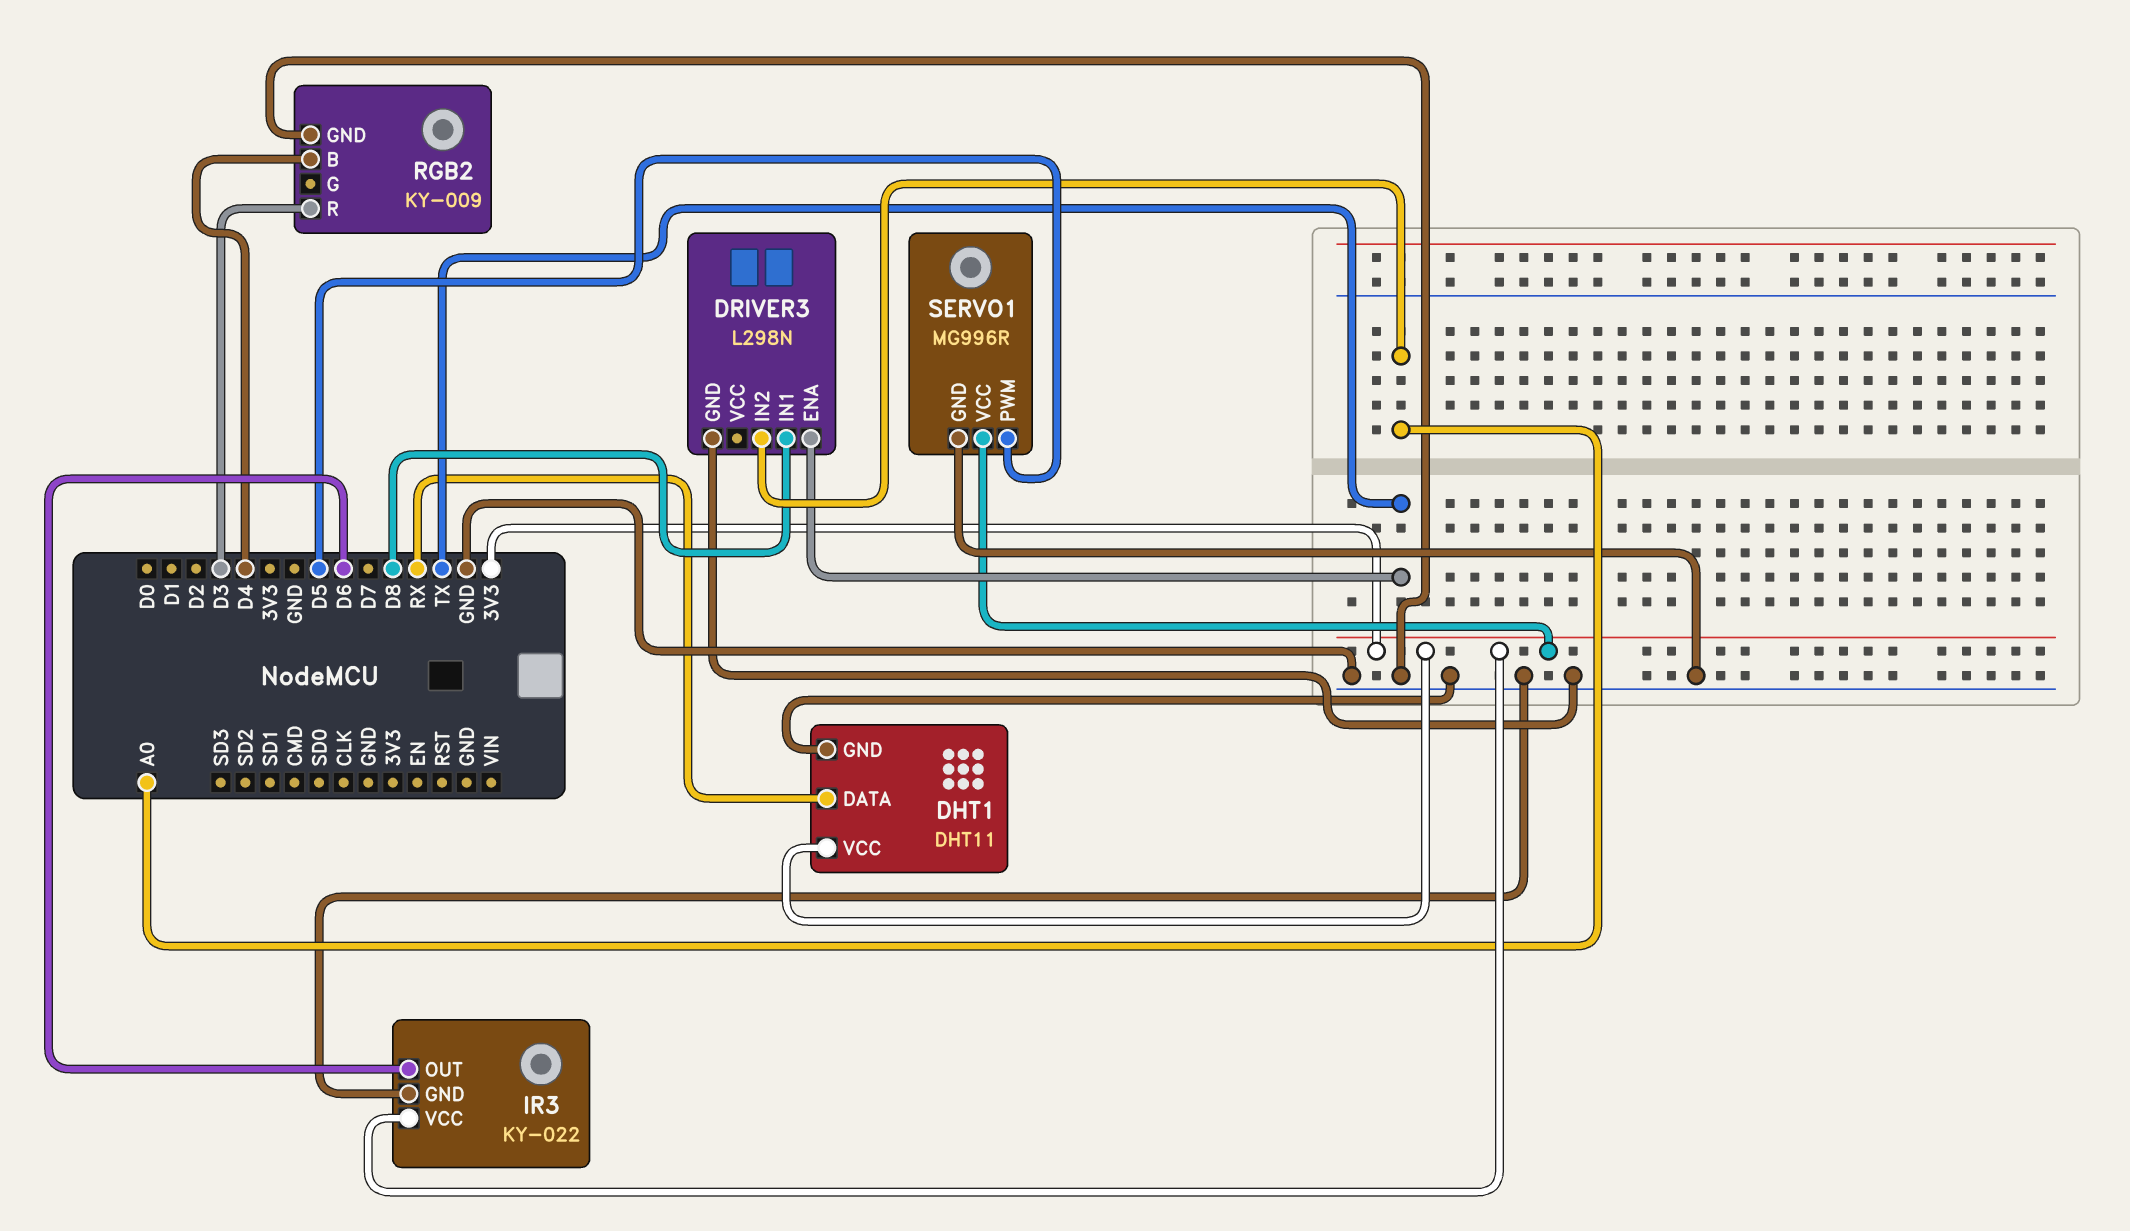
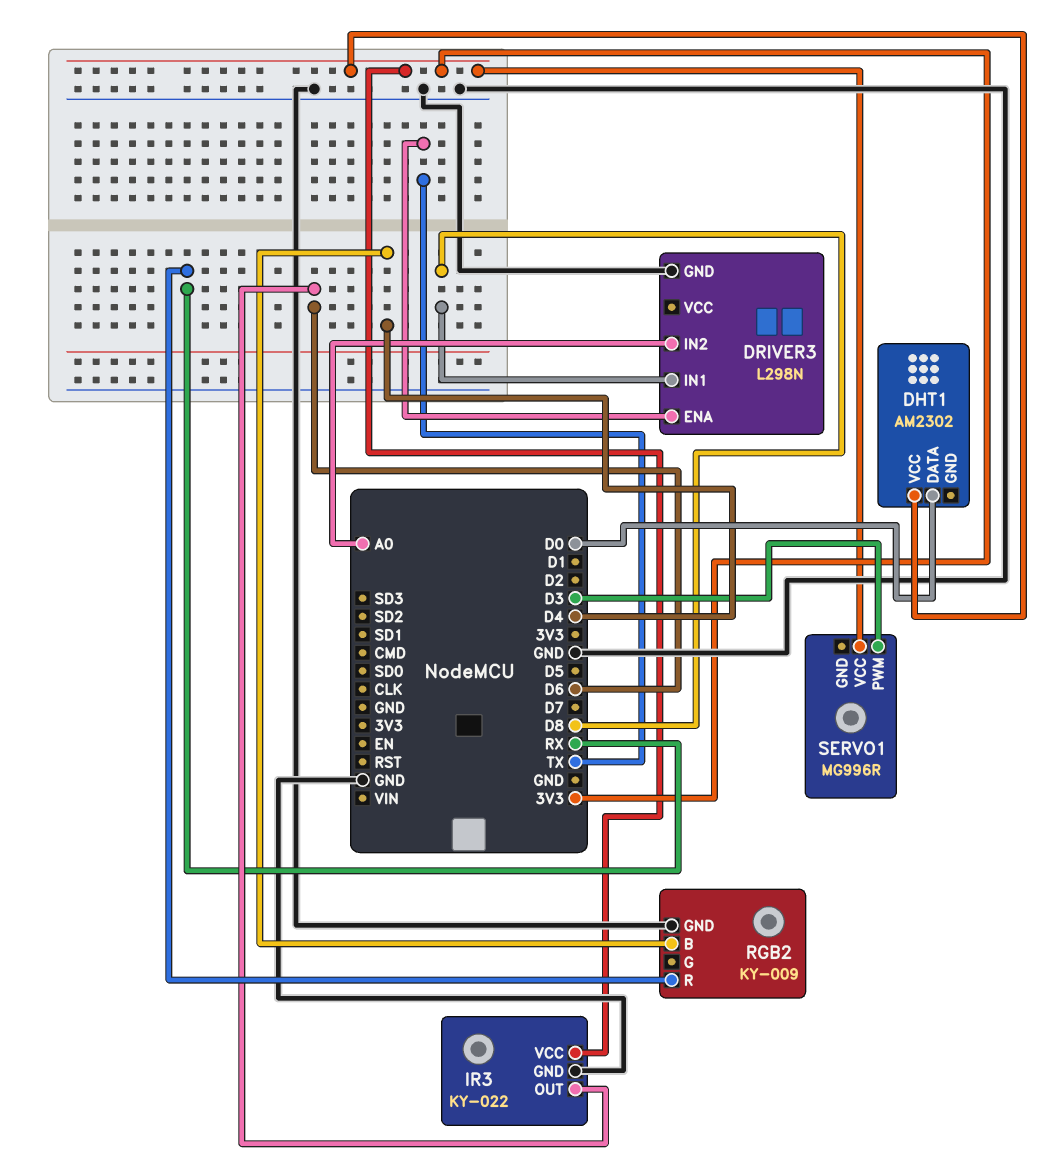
DHT1: DHT11 -> AM2302
DHT1 pin DATA: RX -> D0
DHT1 pin GND: GND -> none
RGB2 pin R: D3 -> RX
SERVO1 pin GND: GND -> none
SERVO1 pin PWM: D5 -> D3

